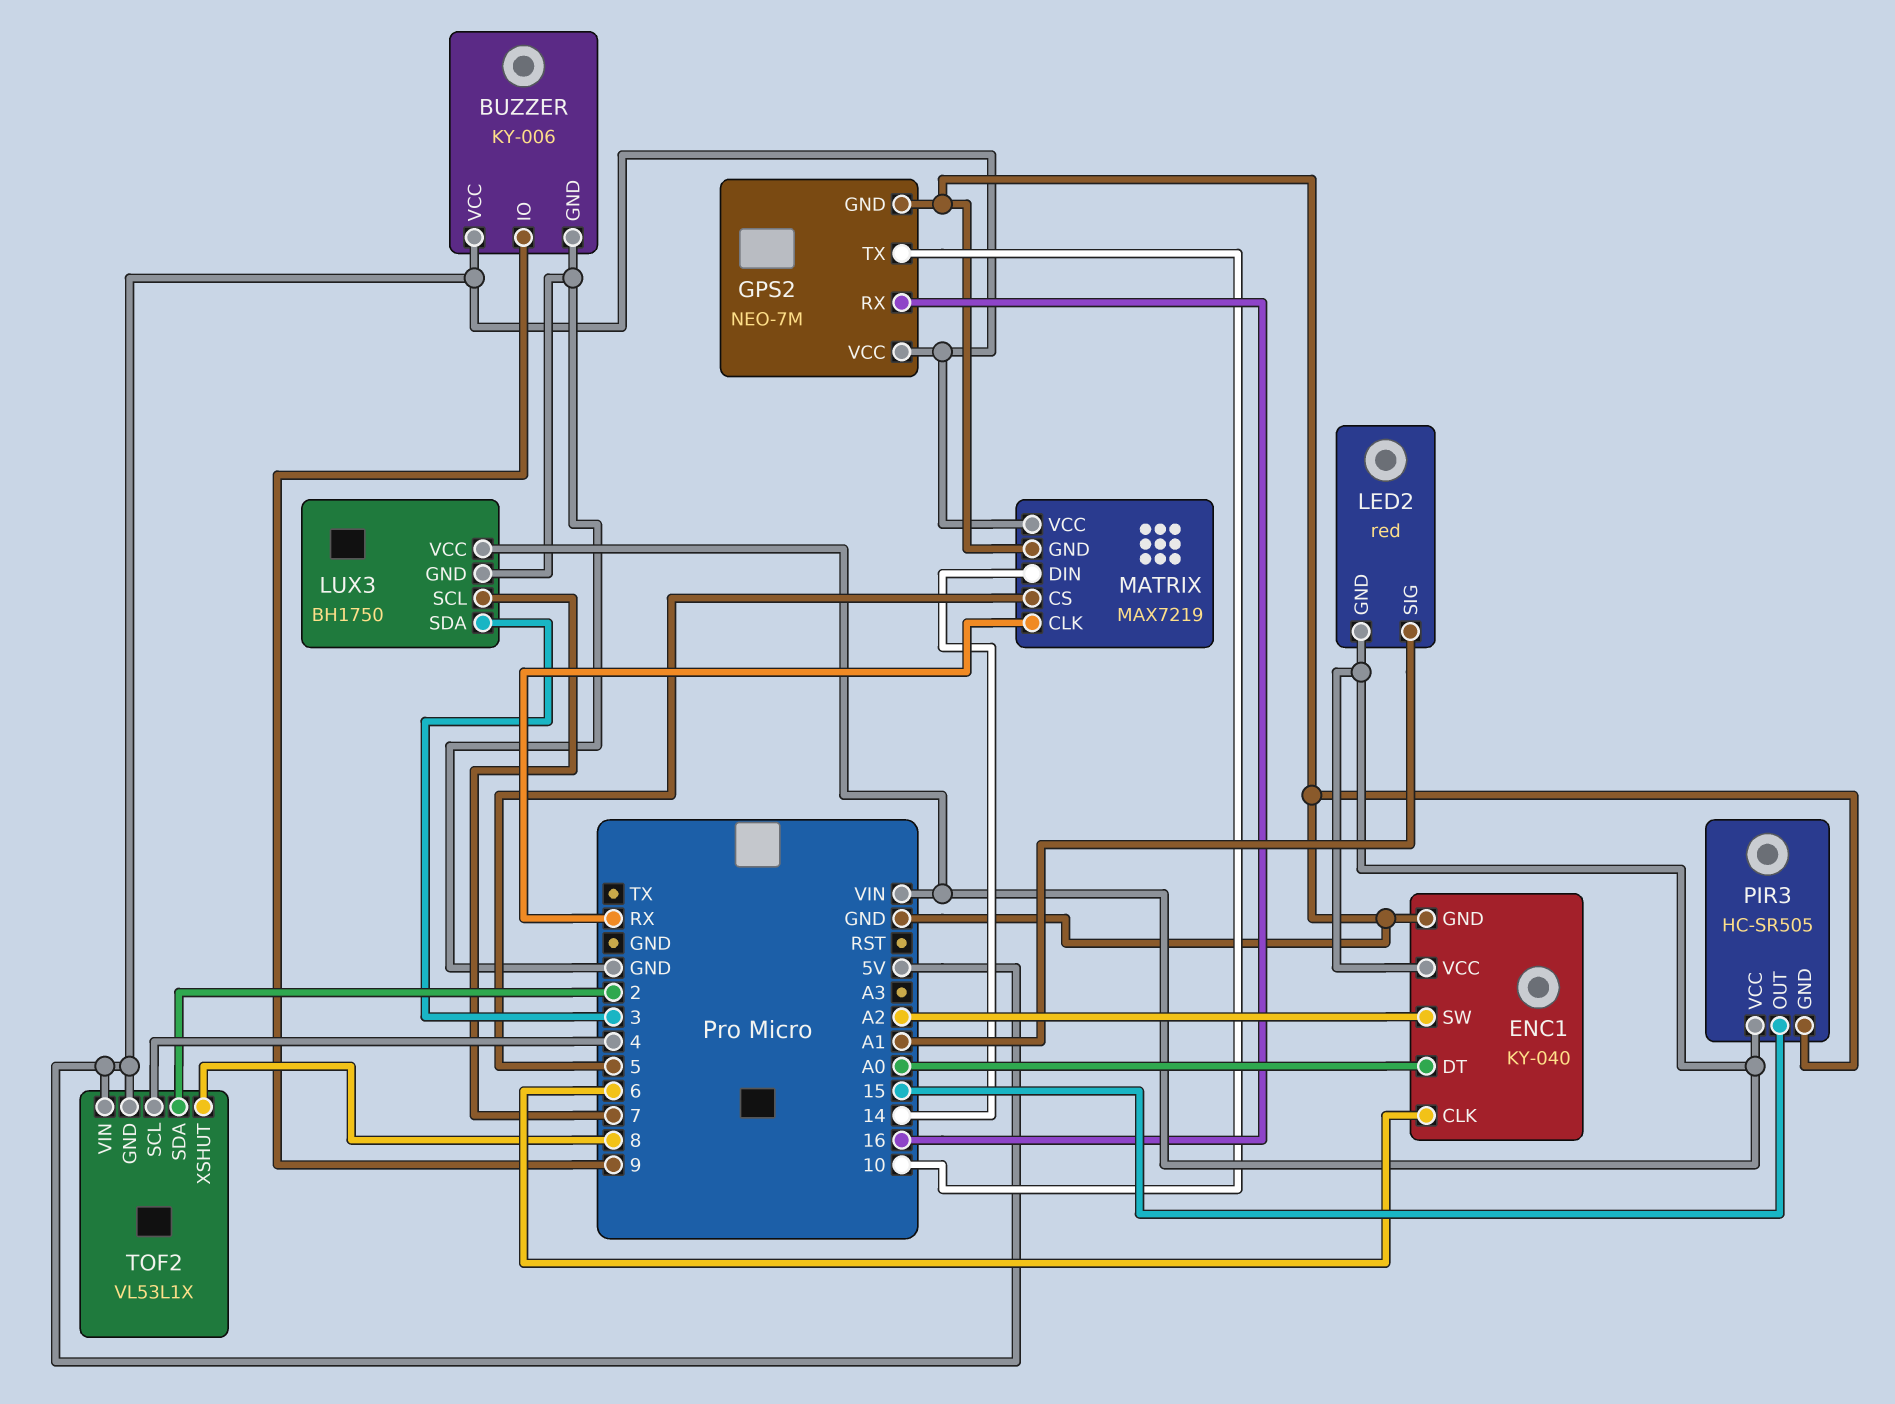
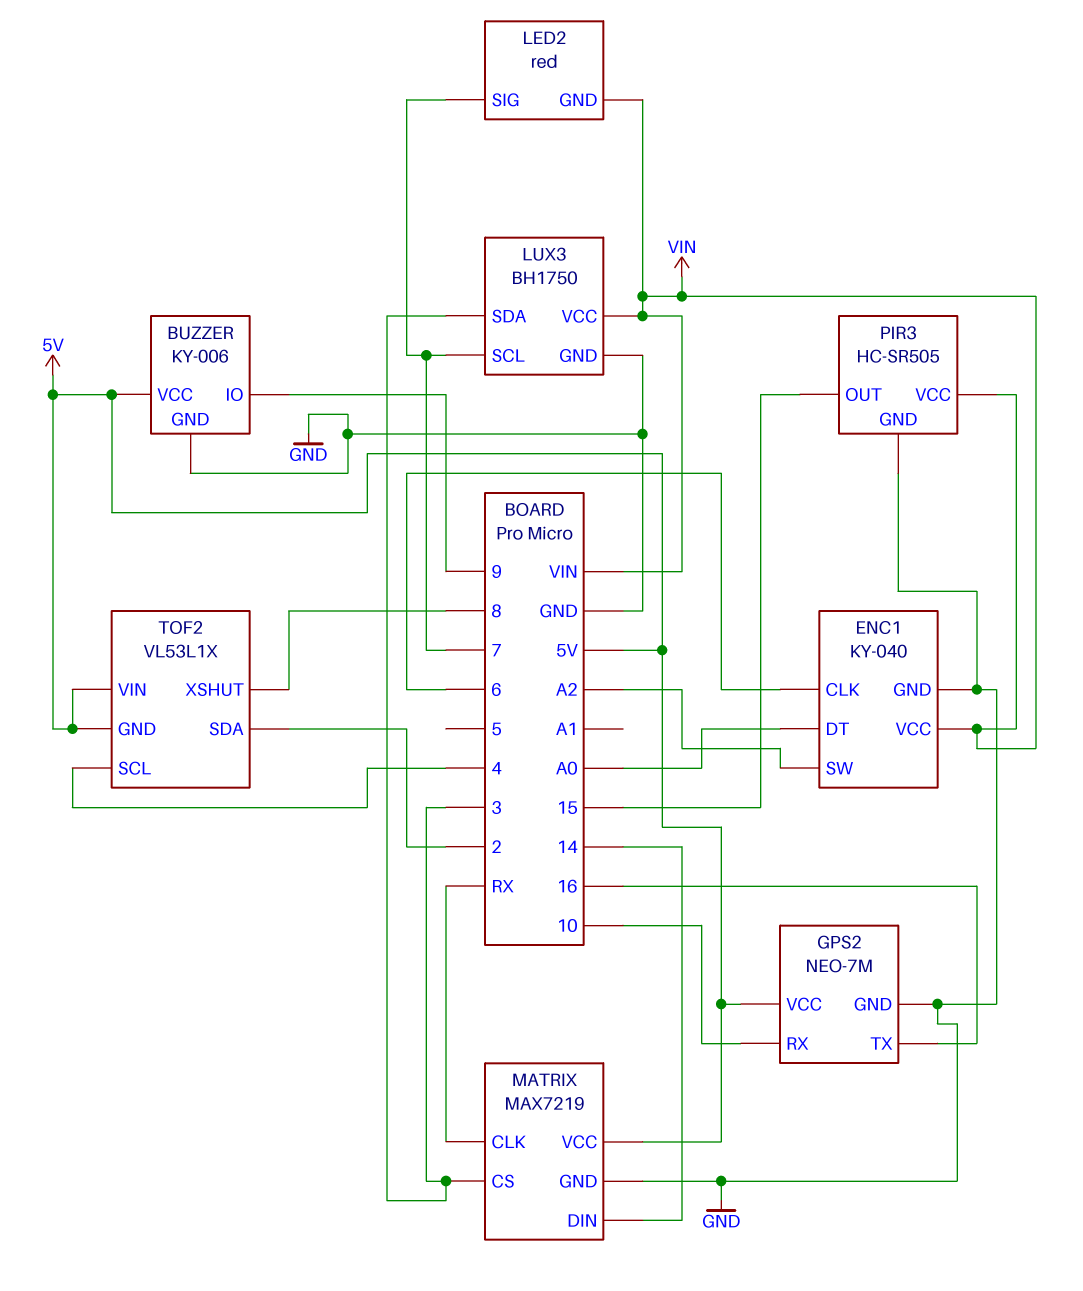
GPS2 pin RX: 16 -> 10
GPS2 pin TX: 10 -> 16
LED2 pin SIG: A1 -> 7
MATRIX pin CS: 5 -> 3

